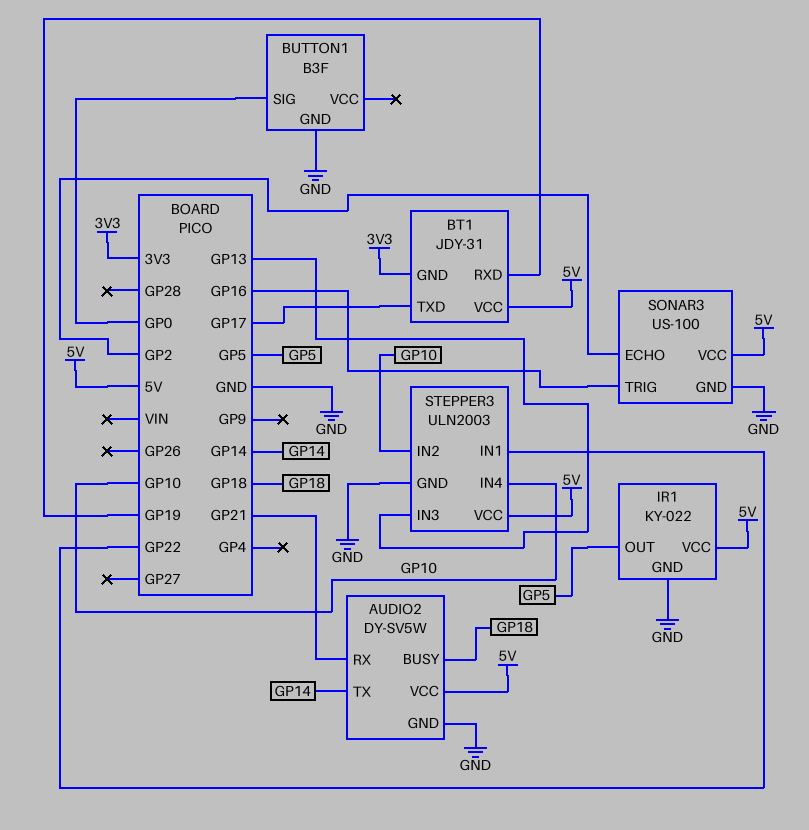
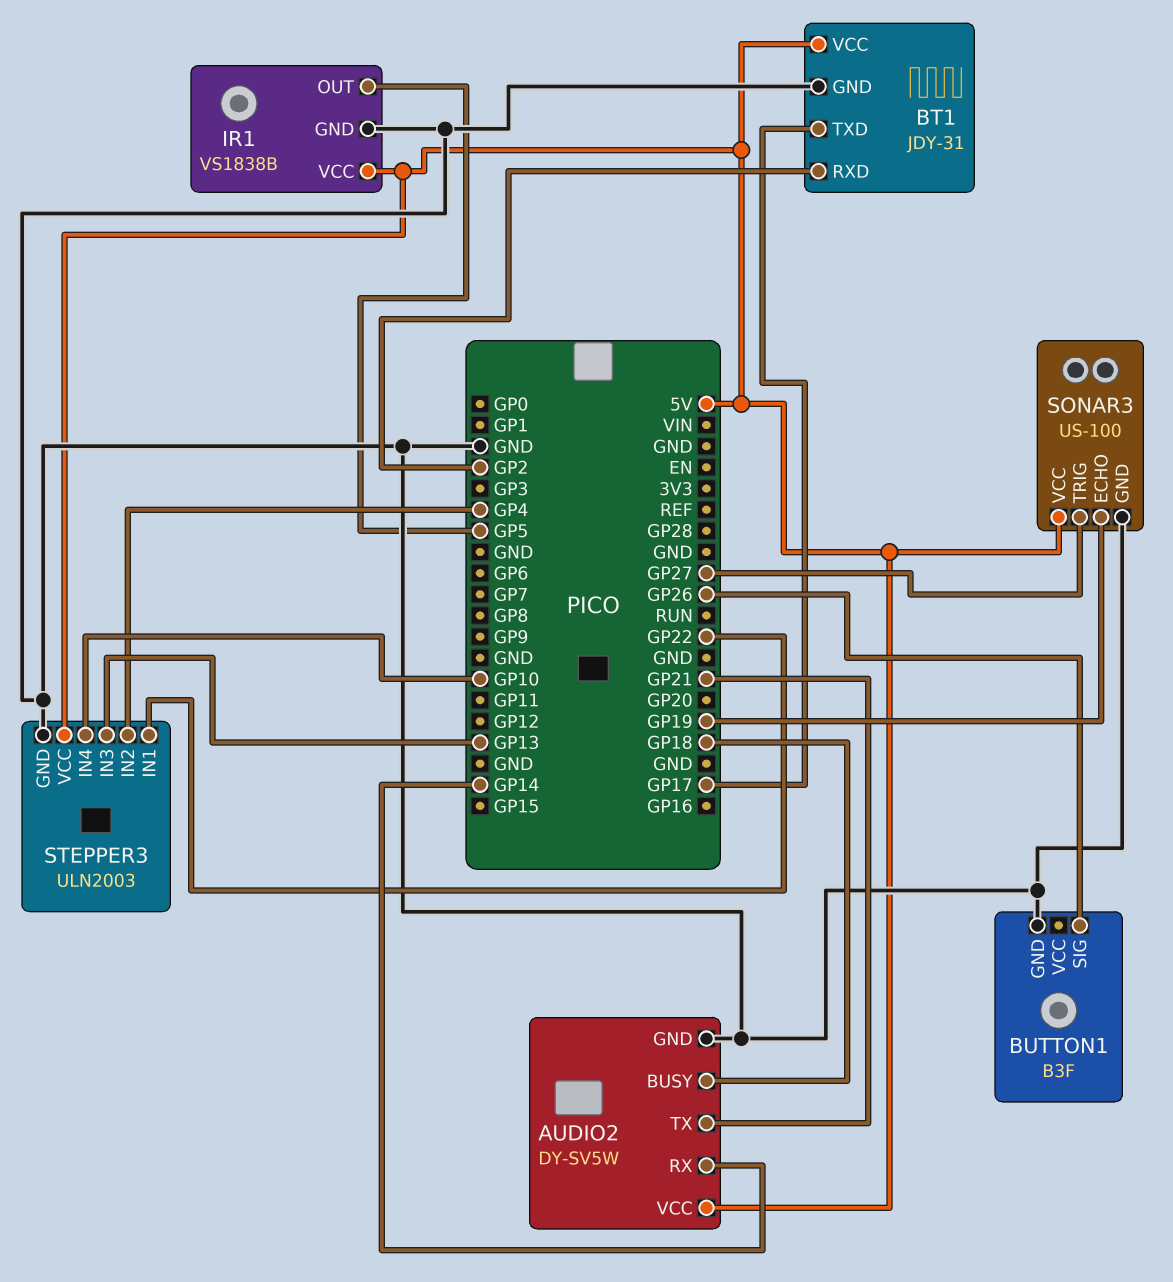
AUDIO2 pin RX: GP21 -> GP14
AUDIO2 pin TX: GP14 -> GP21
BT1 pin GND: 3V3 -> GND
BT1 pin RXD: GP19 -> GP2
BUTTON1 pin SIG: GP0 -> GP26
IR1: KY-022 -> VS1838B
SONAR3 pin ECHO: GP2 -> GP19
SONAR3 pin TRIG: GP16 -> GP27
STEPPER3 pin IN2: GP10 -> GP4

